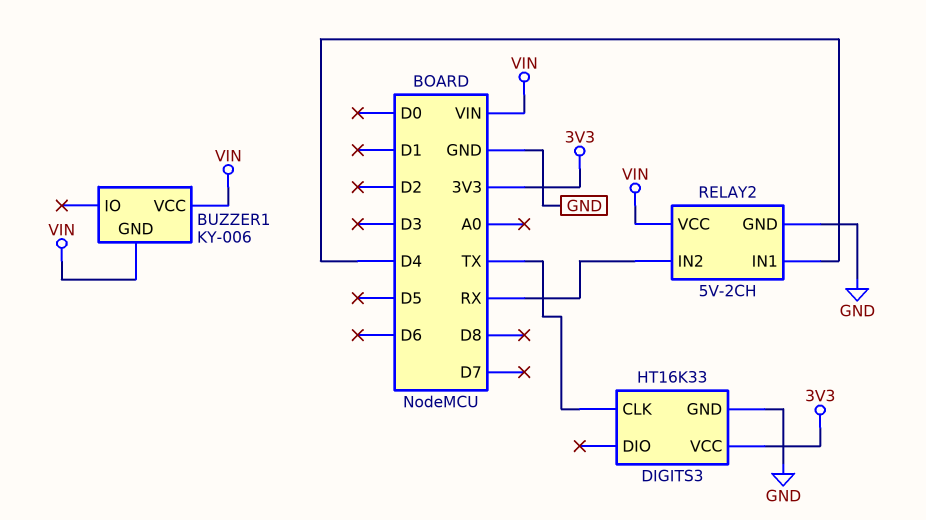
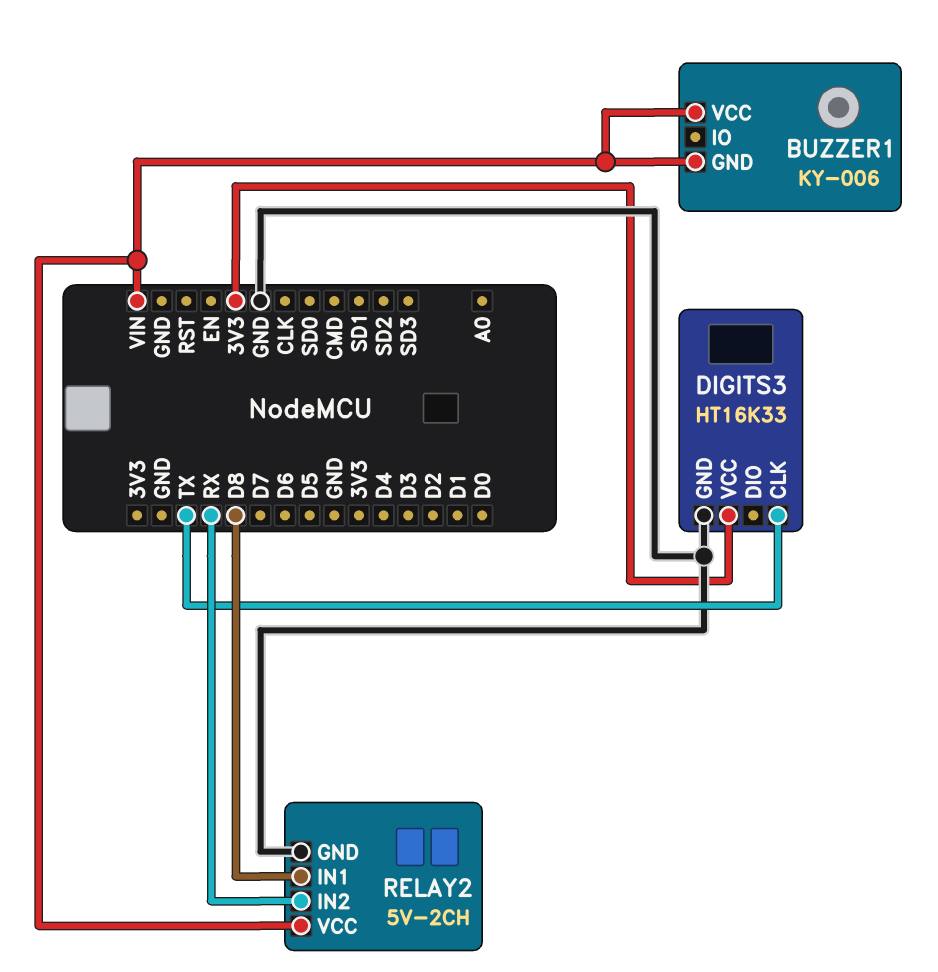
RELAY2 pin IN1: D4 -> D8

